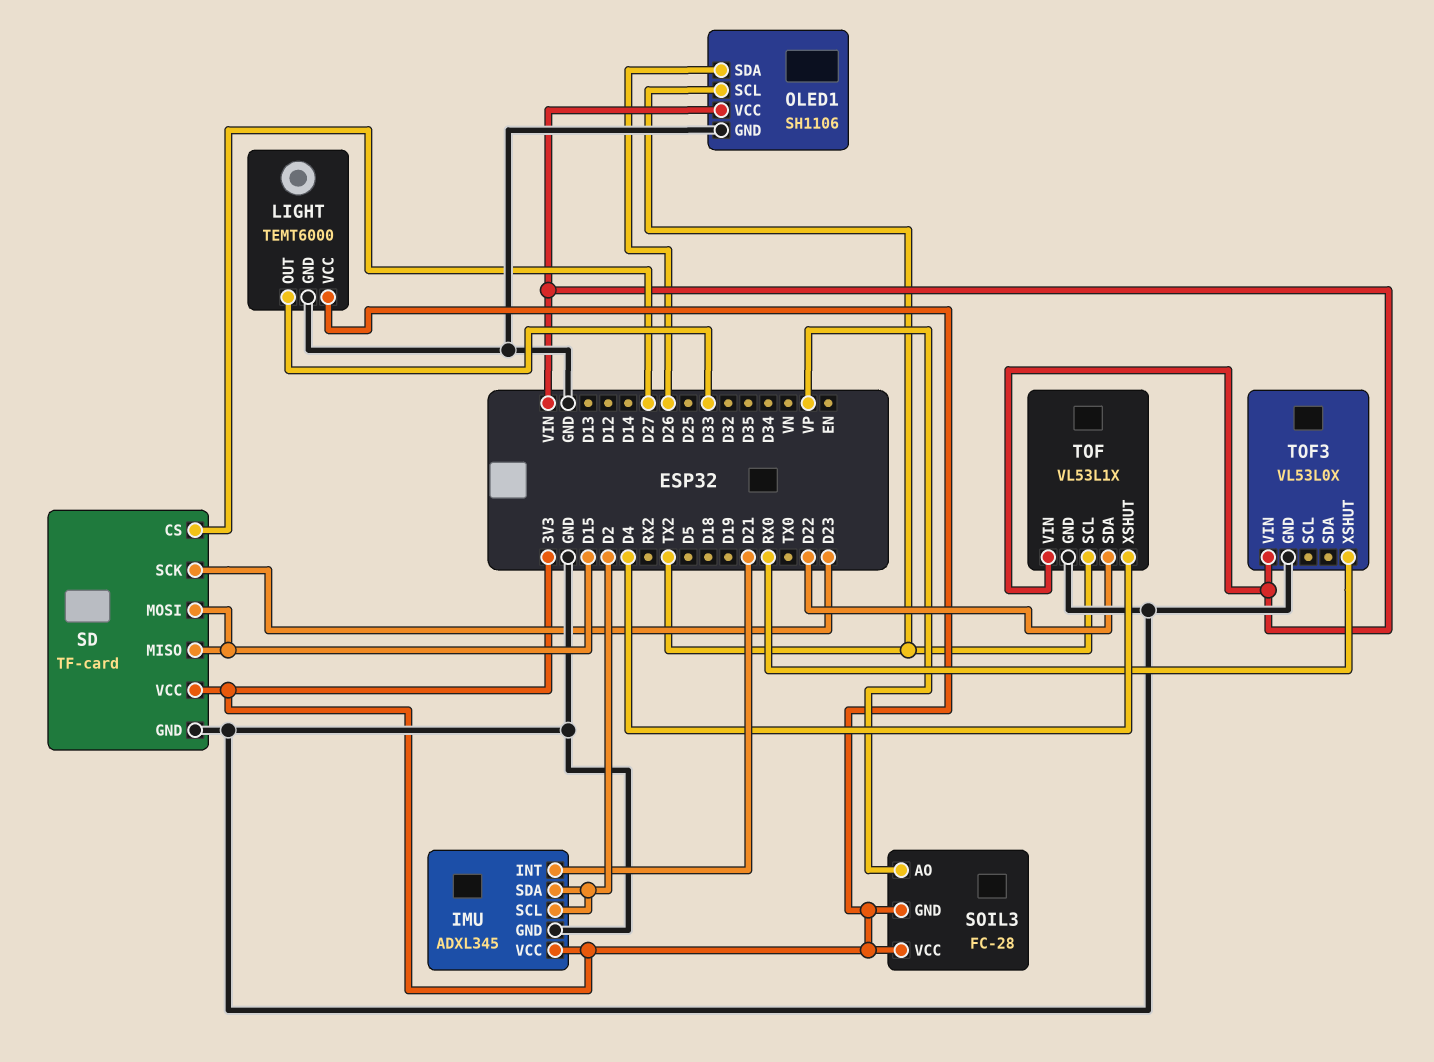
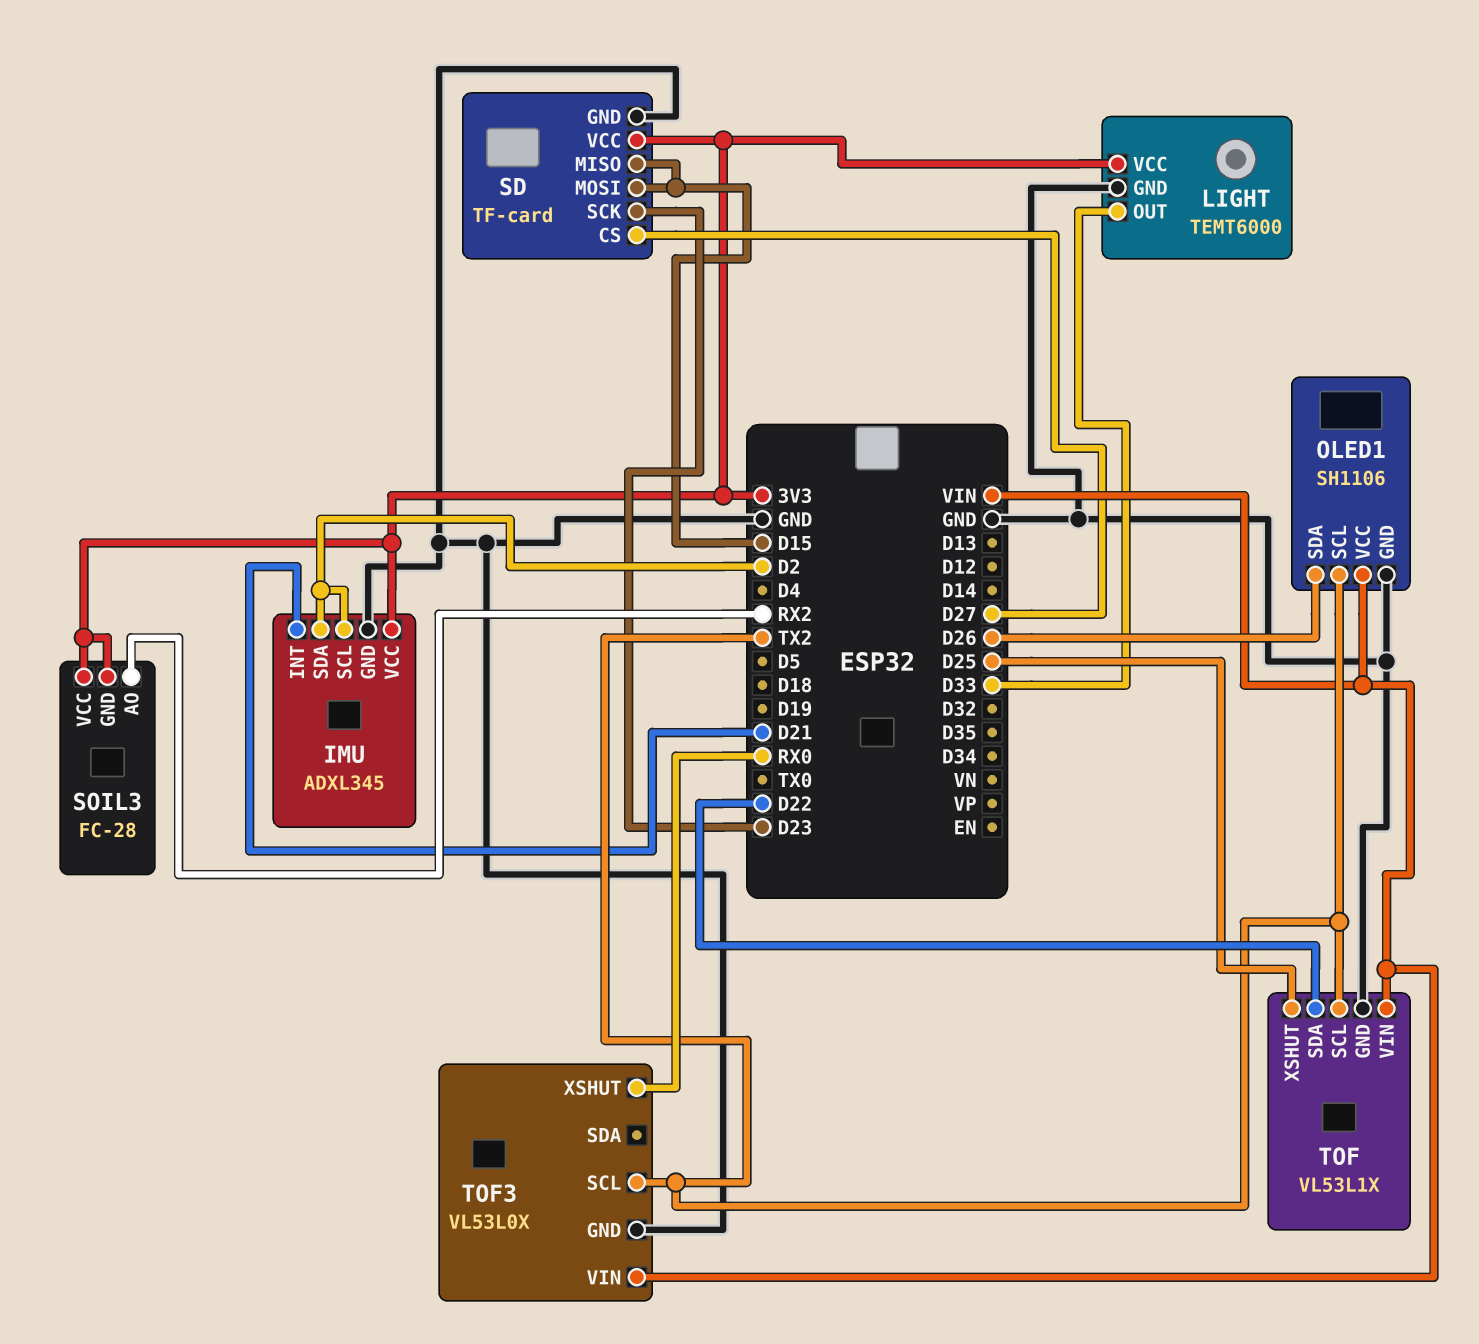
SOIL3 pin AO: VP -> RX2
TOF pin XSHUT: D4 -> D25
TOF3 pin SCL: none -> TX2

